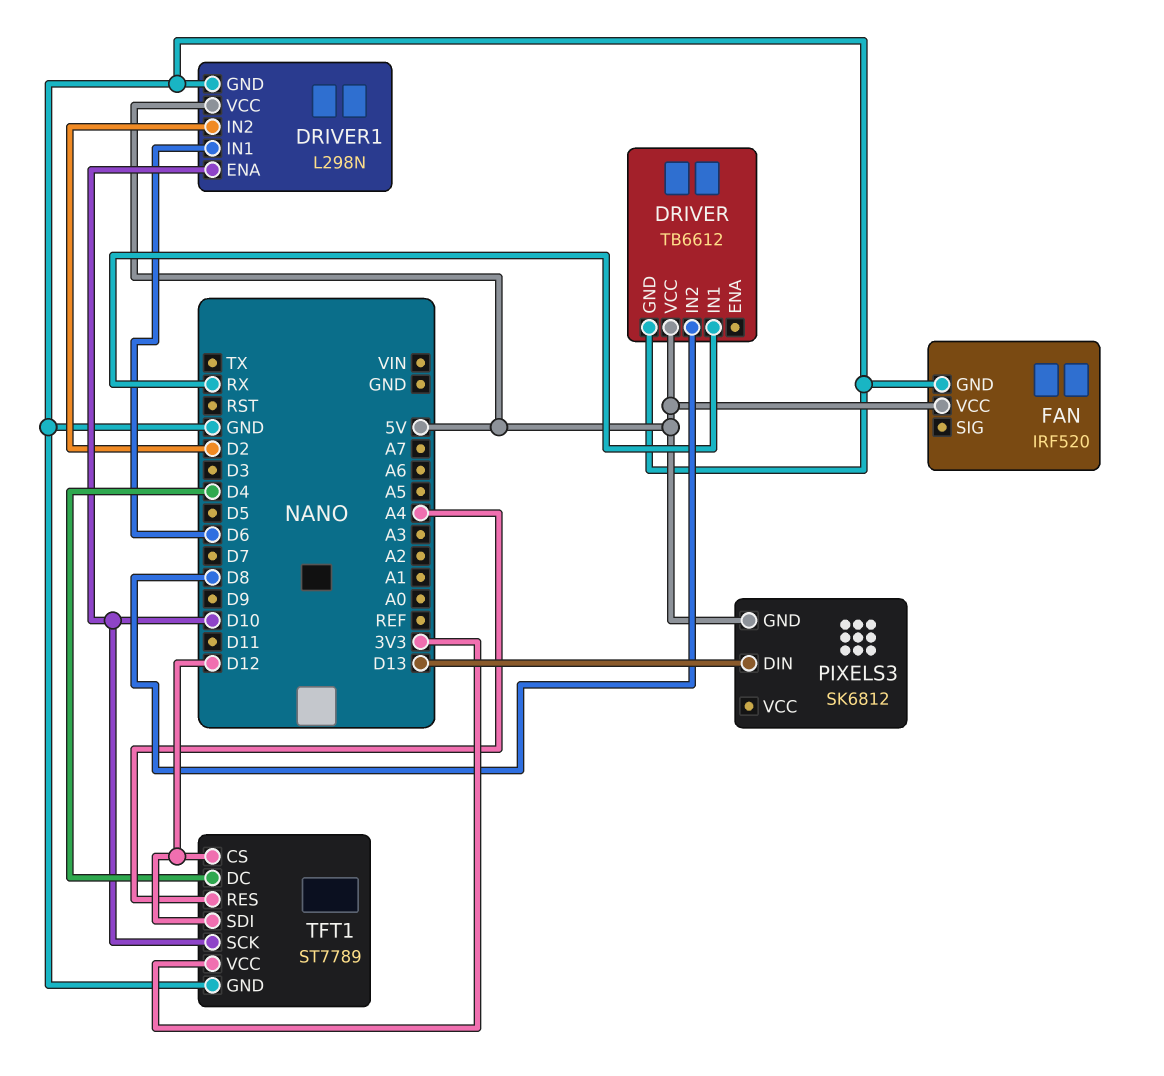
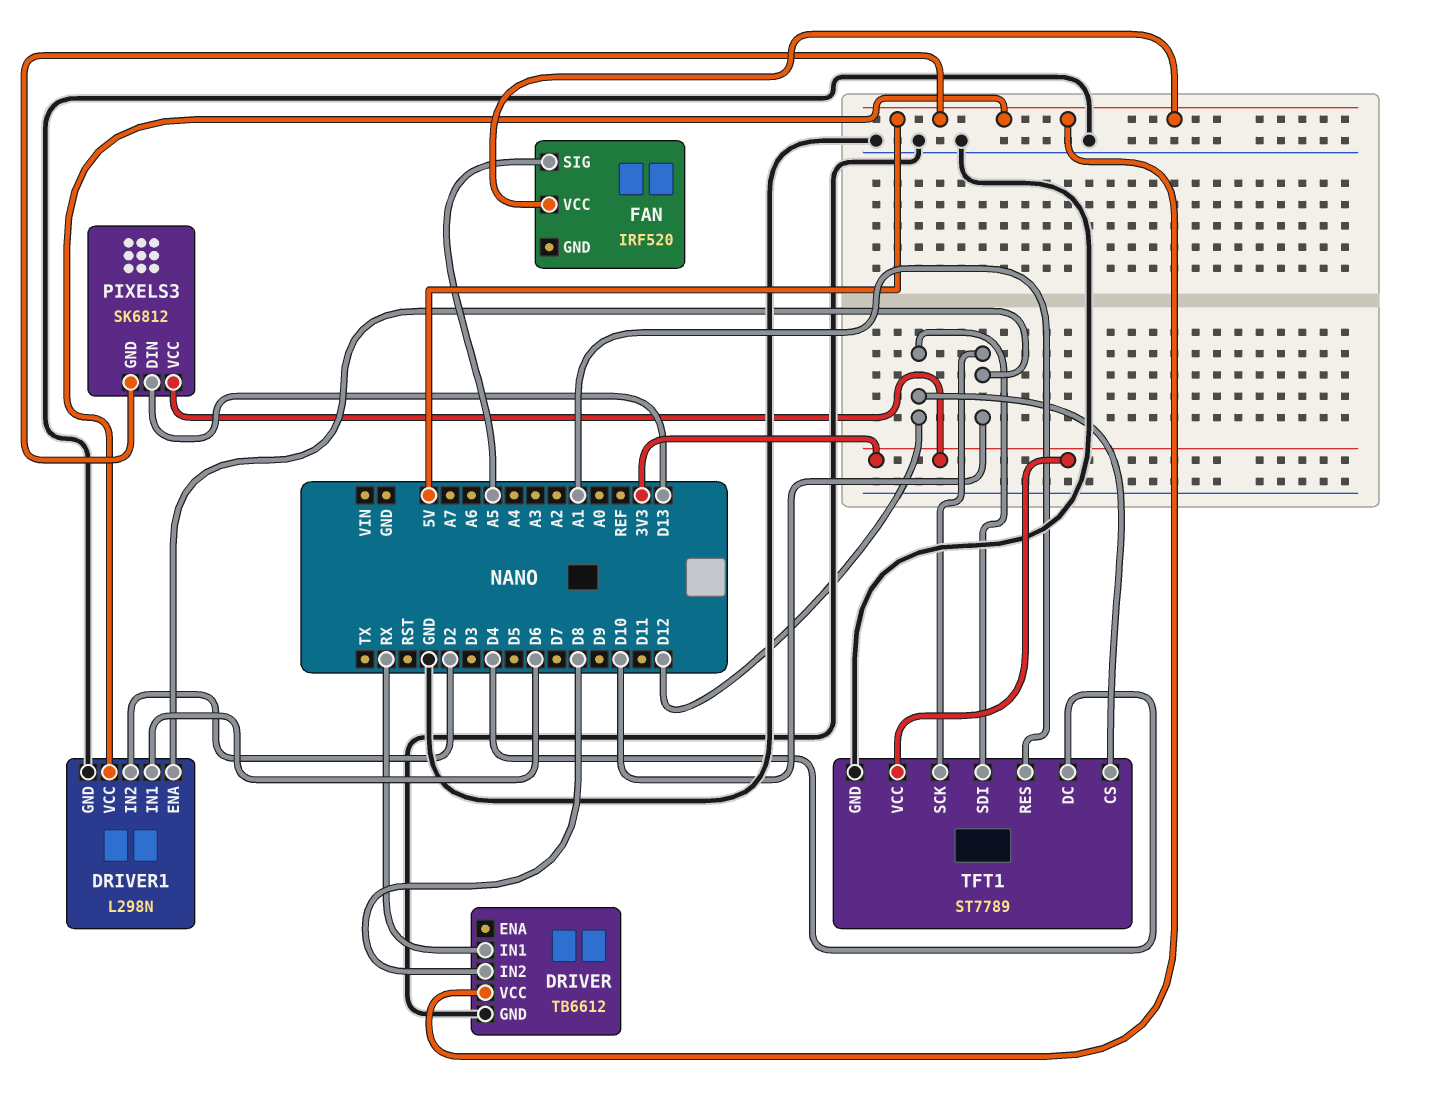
FAN pin GND: GND -> none
FAN pin SIG: none -> A5
PIXELS3 pin VCC: none -> 3V3
TFT1 pin RES: A4 -> A1

